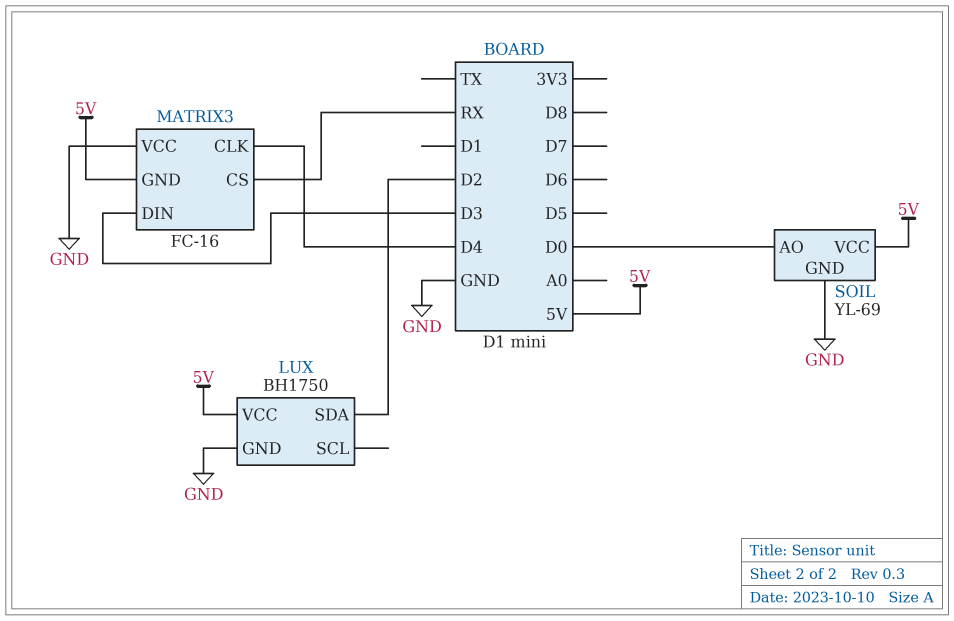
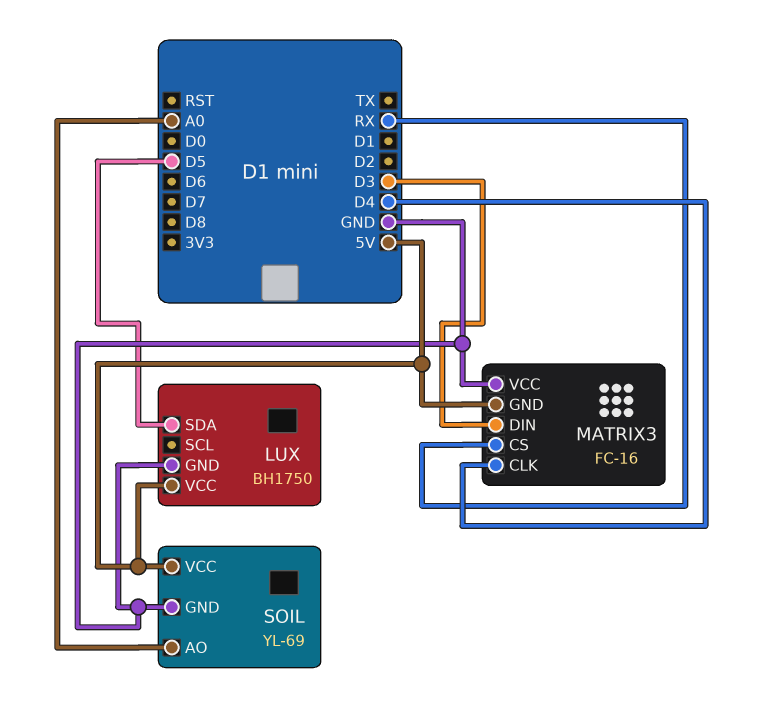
LUX pin SDA: D2 -> D5
SOIL pin AO: D0 -> A0

